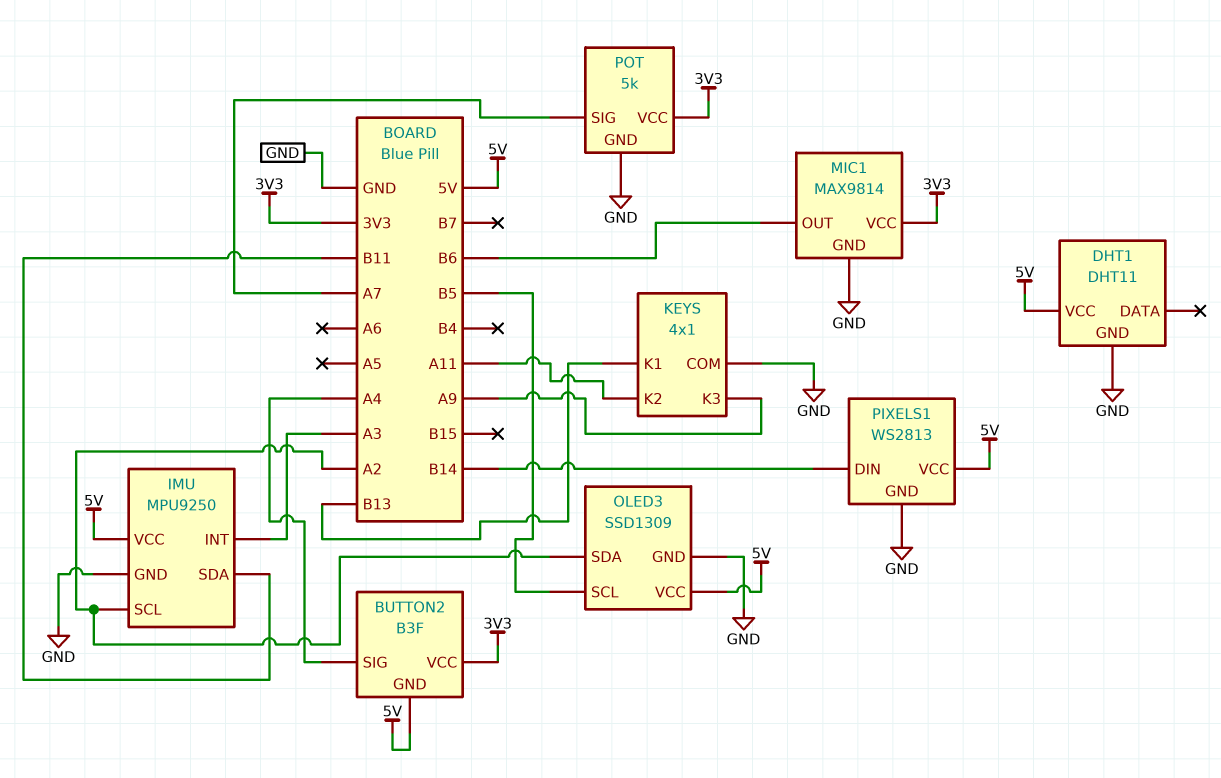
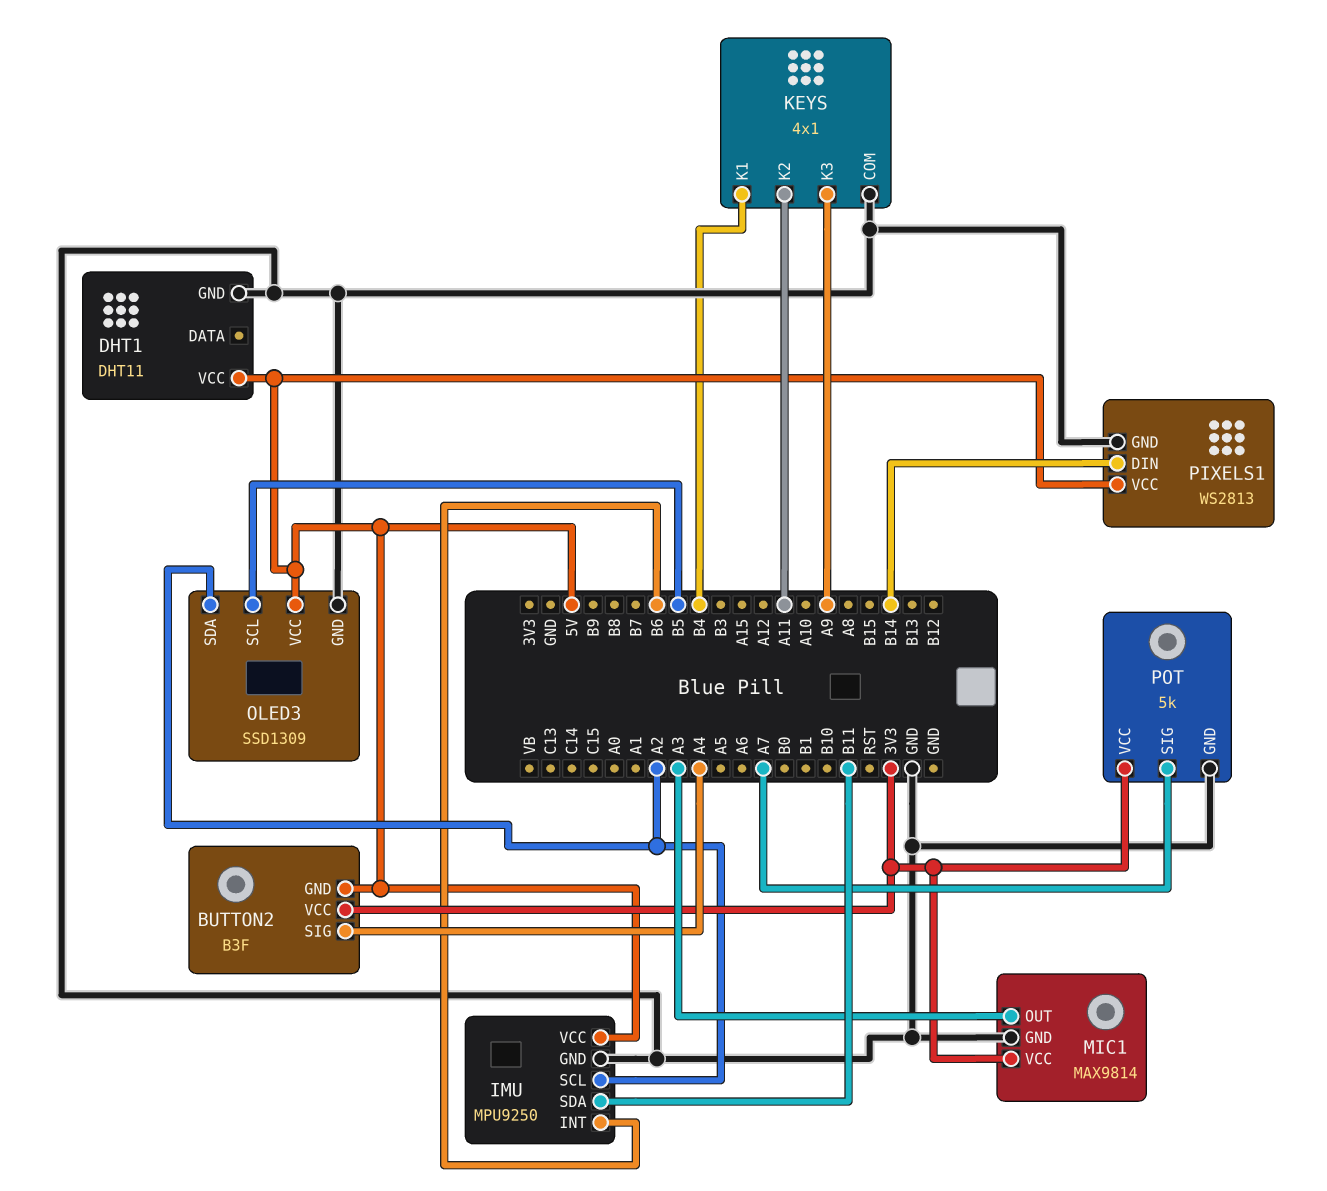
IMU pin INT: A3 -> B6
KEYS pin K1: B13 -> B4
MIC1 pin OUT: B6 -> A3

